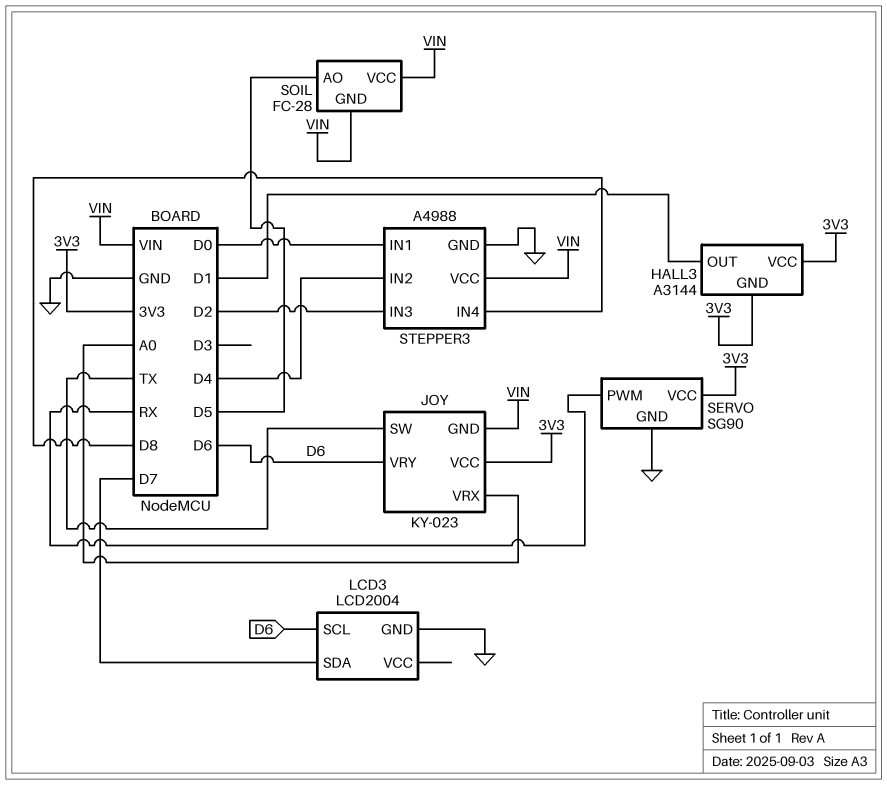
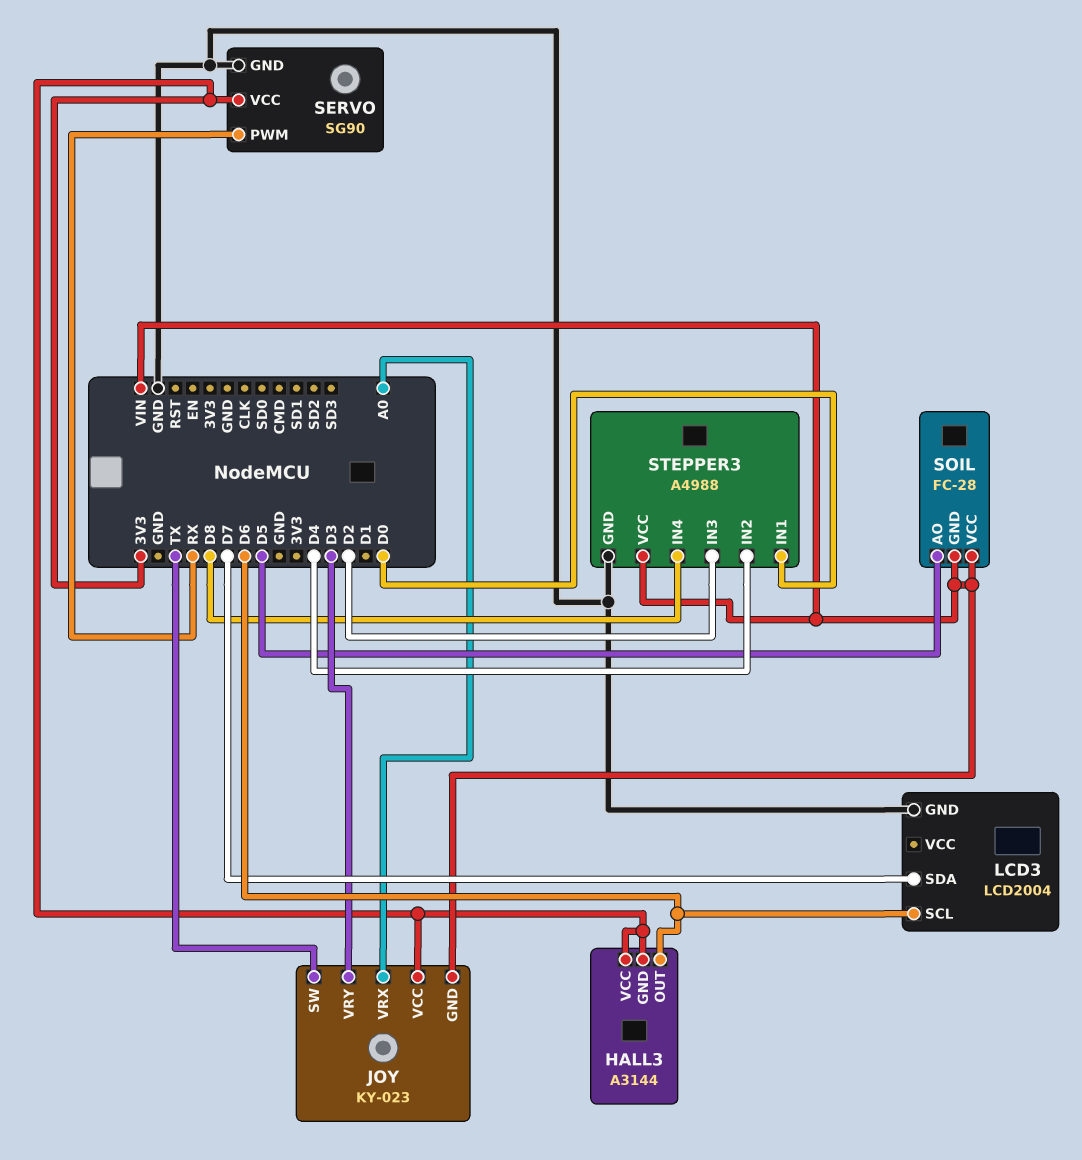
HALL3 pin OUT: D1 -> D6
JOY pin VRY: D6 -> D3

